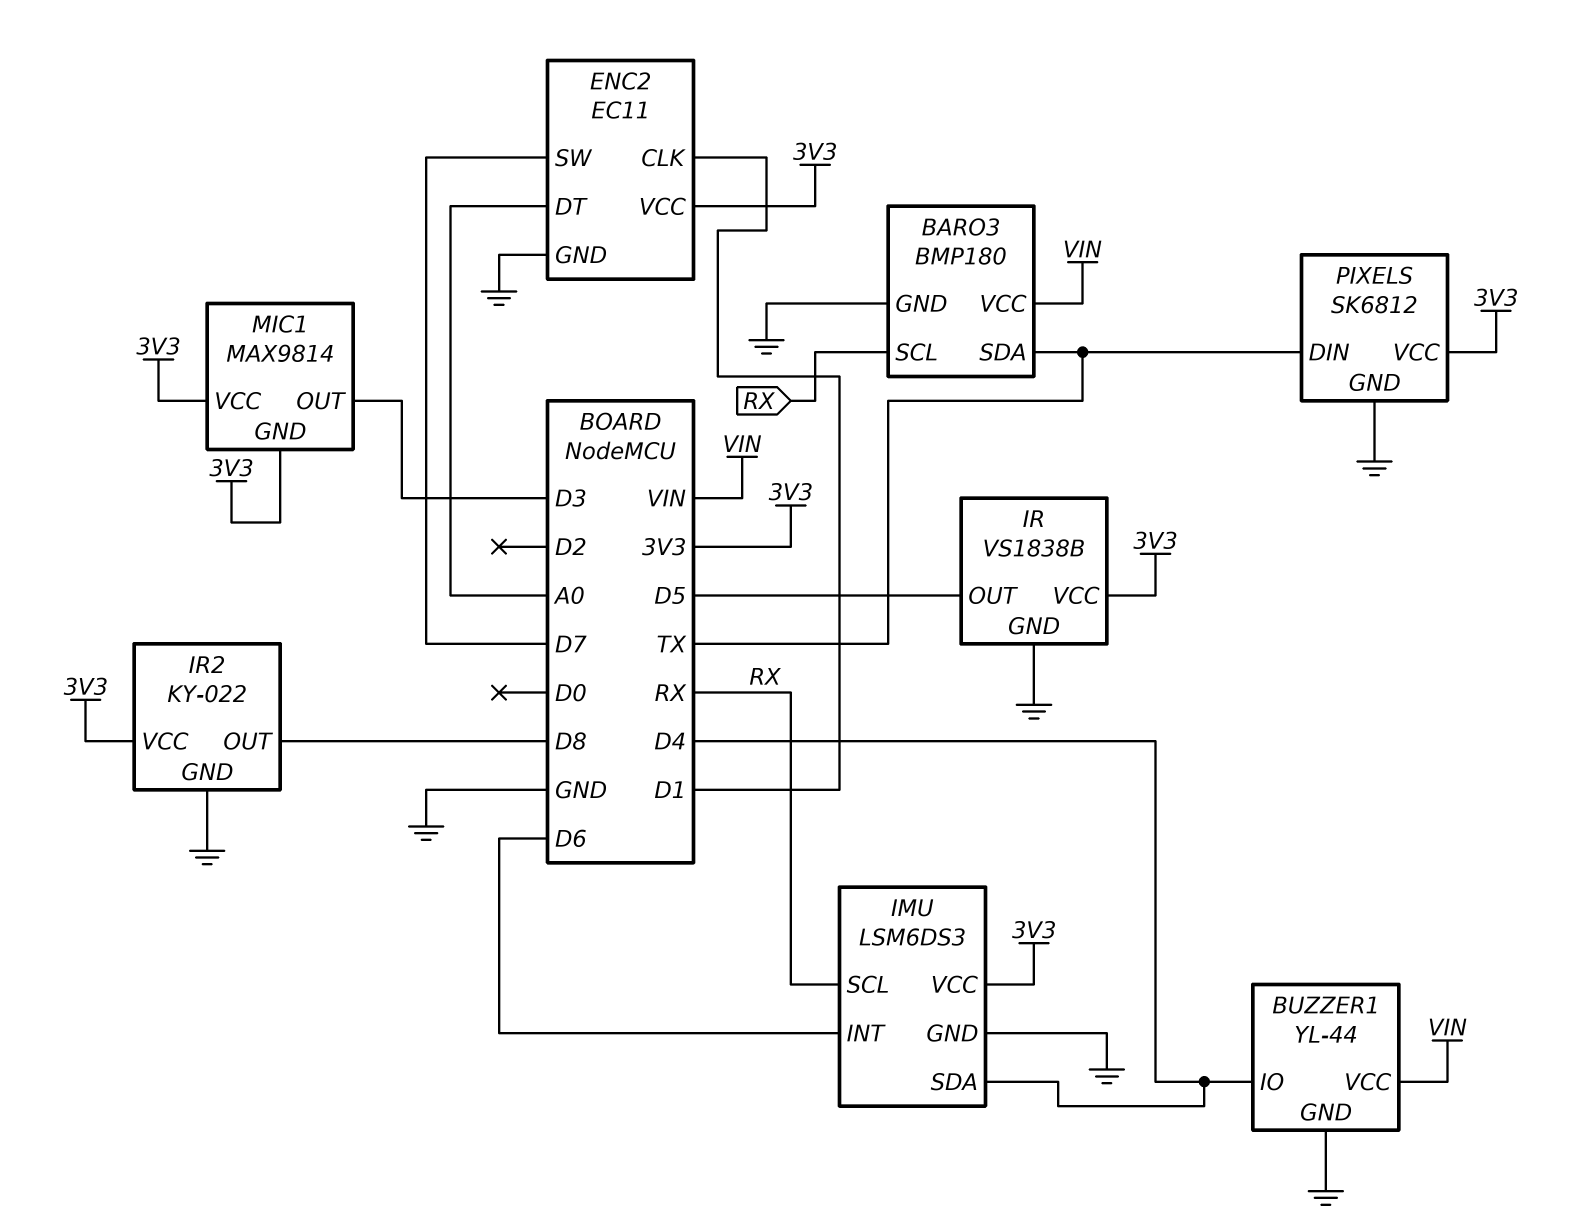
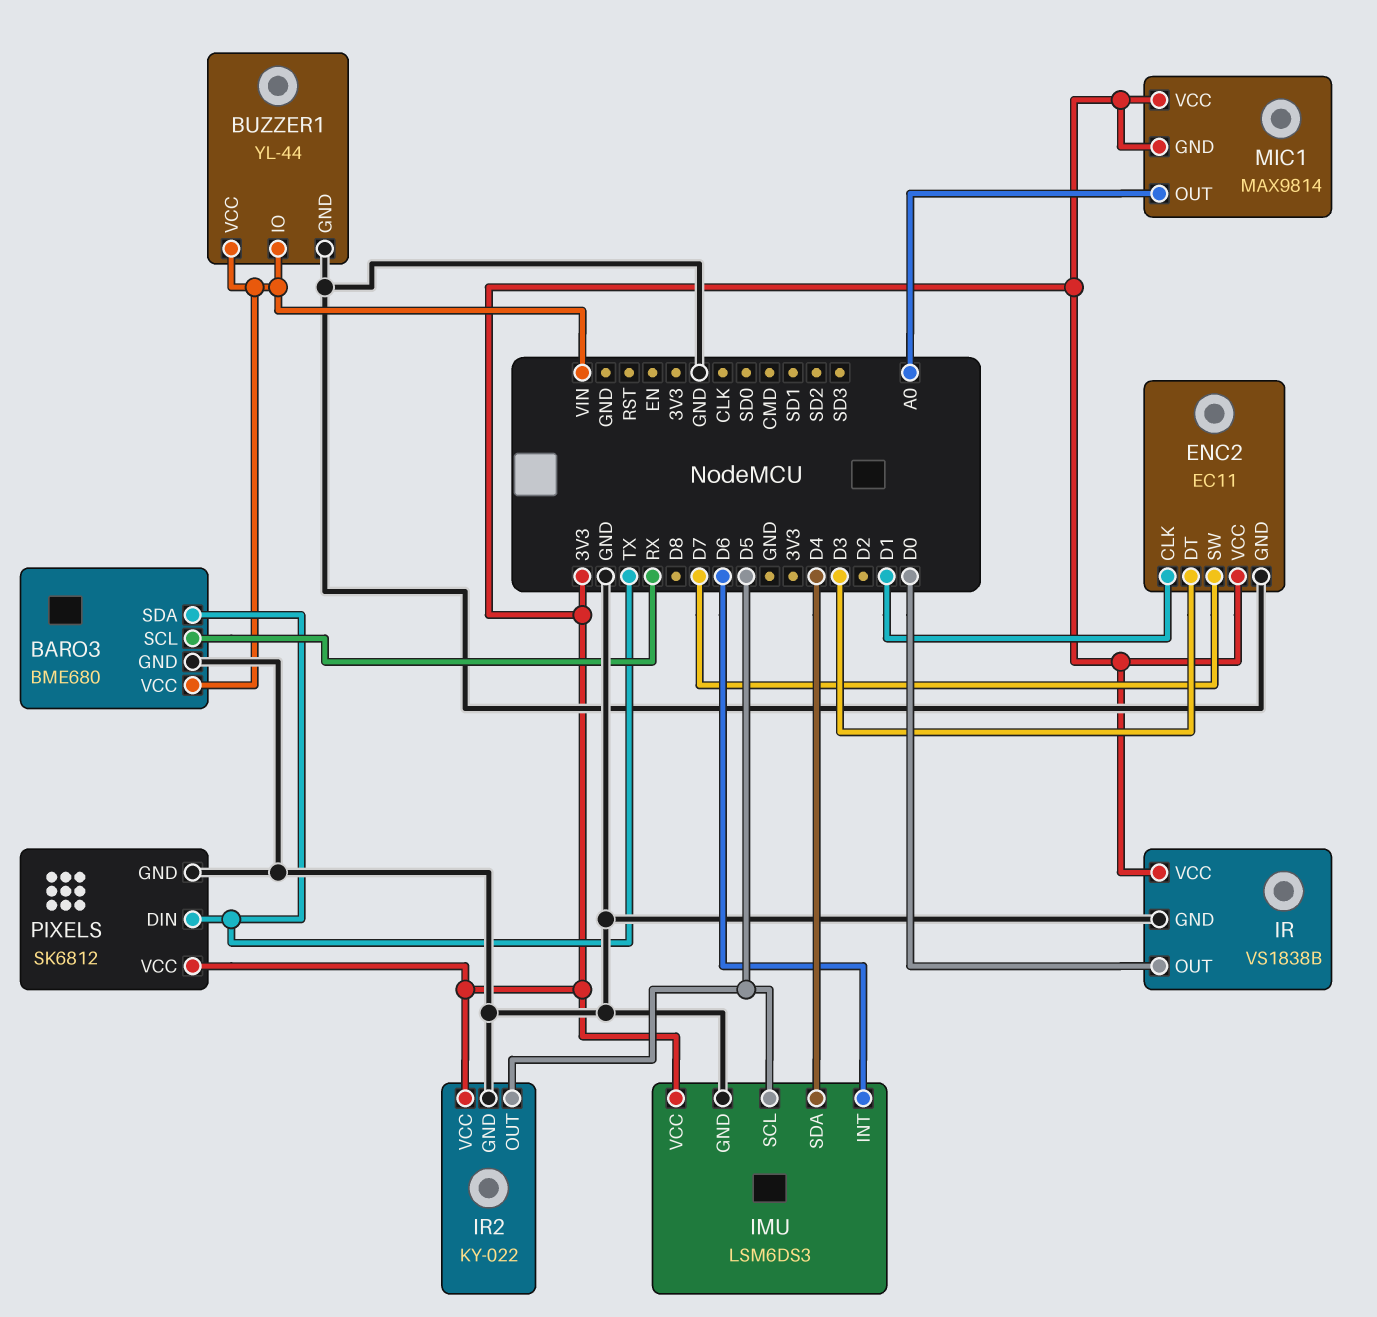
BARO3: BMP180 -> BME680
BUZZER1 pin IO: D4 -> VIN
ENC2 pin DT: A0 -> D3
IMU pin SCL: RX -> D5
IR pin OUT: D5 -> D0
IR2 pin OUT: D8 -> D5
MIC1 pin OUT: D3 -> A0

